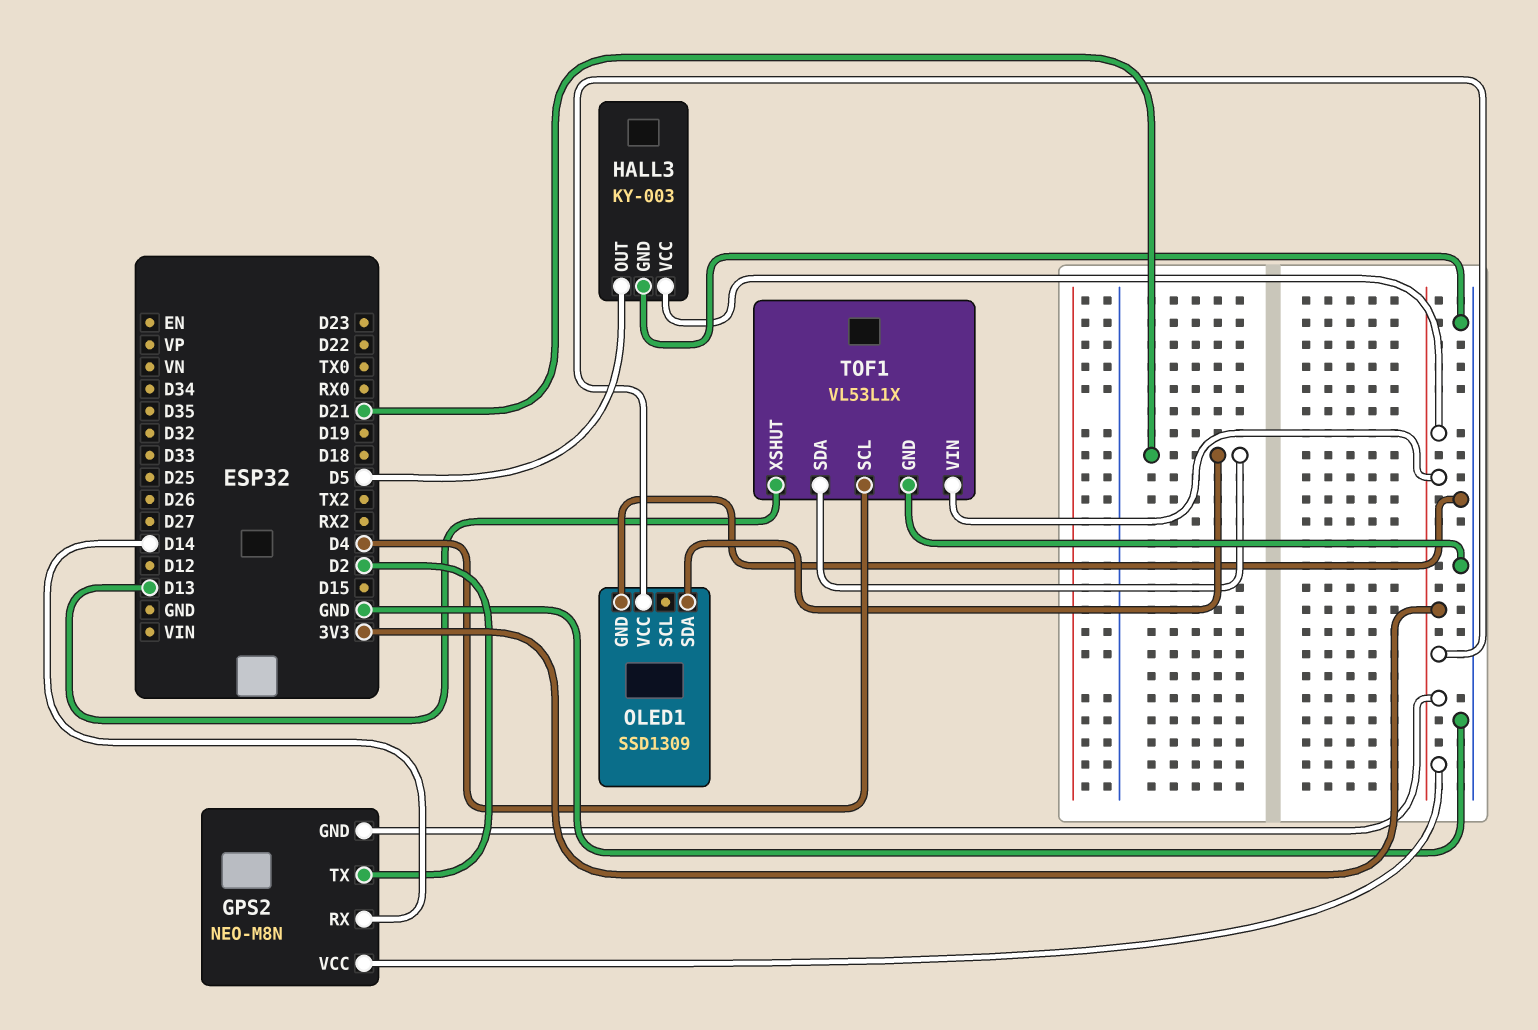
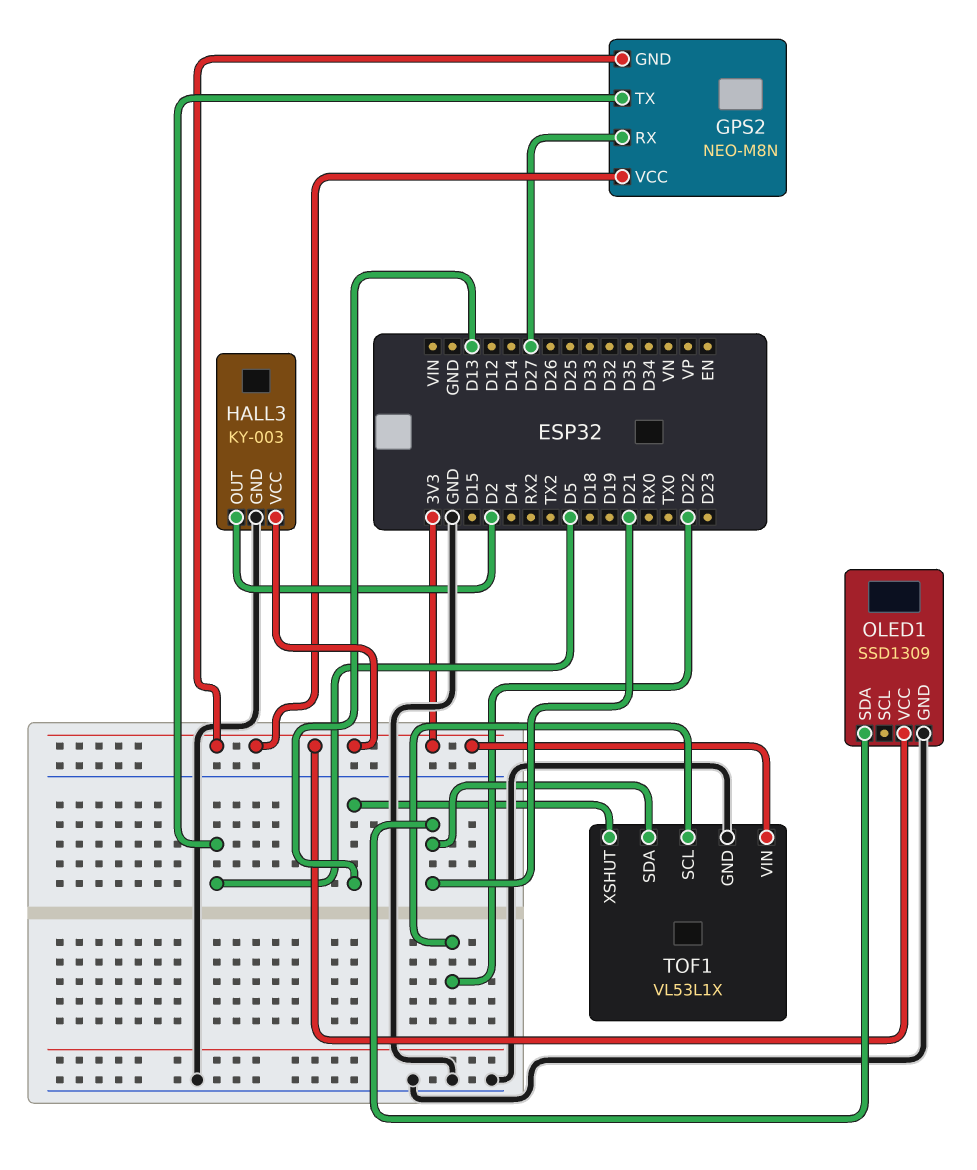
GPS2 pin RX: D14 -> D27
GPS2 pin TX: D2 -> D5
HALL3 pin OUT: D5 -> D2
TOF1 pin SCL: D4 -> D22

